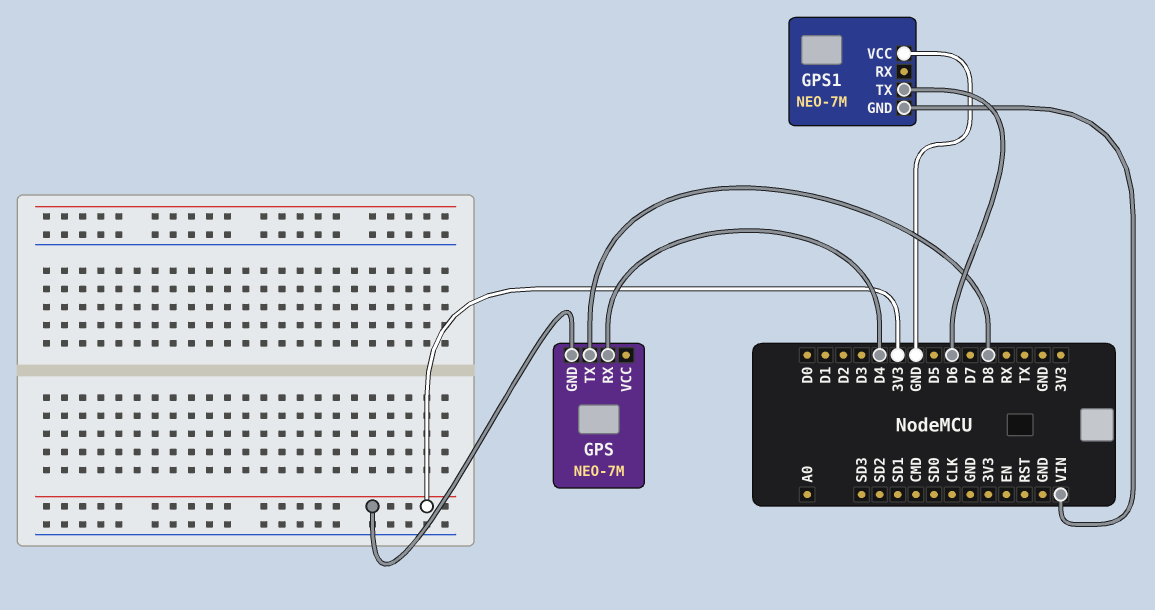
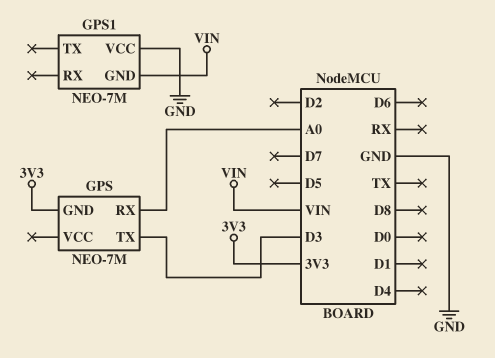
GPS pin RX: D4 -> A0
GPS pin TX: D8 -> D3
GPS1 pin TX: D6 -> none

